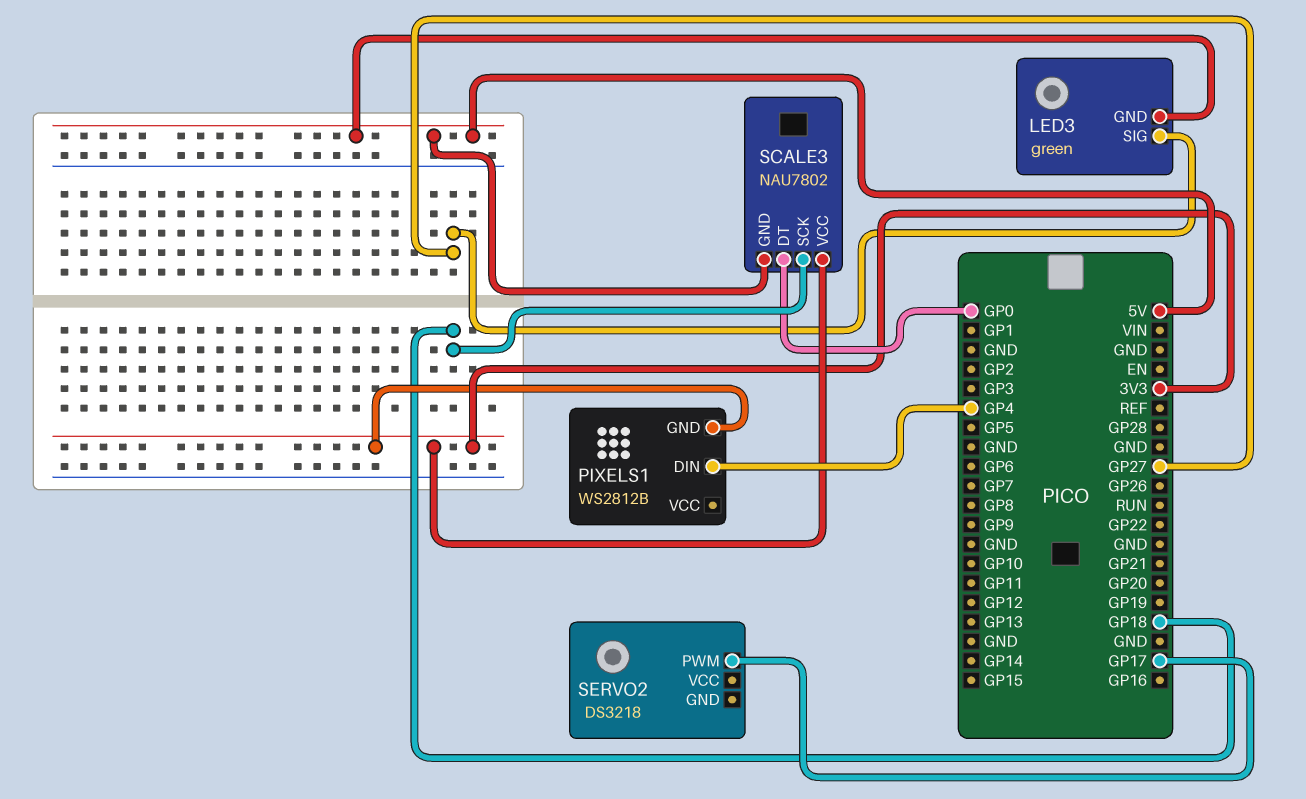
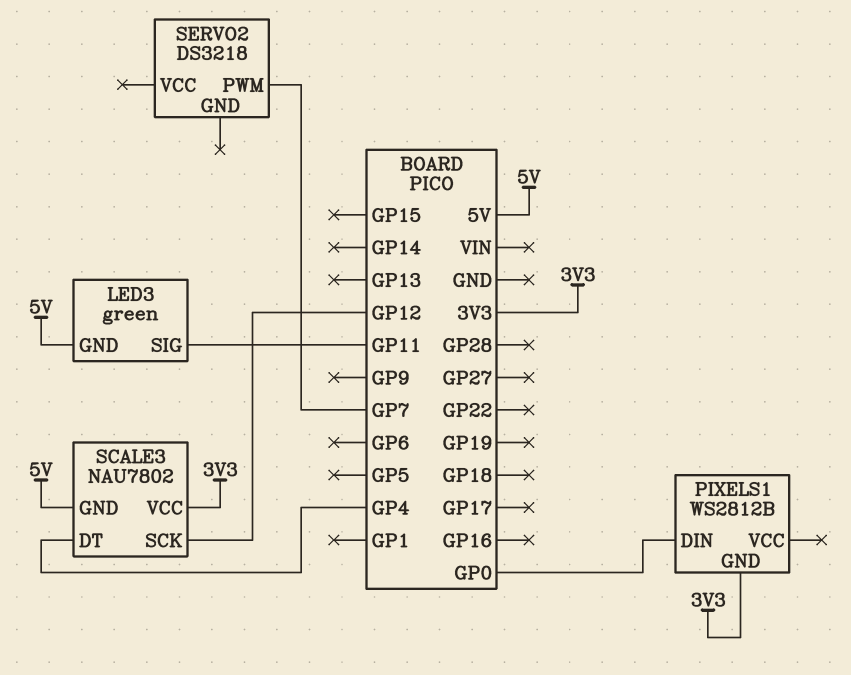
LED3 pin SIG: GP27 -> GP11
PIXELS1 pin DIN: GP4 -> GP0
SCALE3 pin DT: GP0 -> GP4
SCALE3 pin SCK: GP18 -> GP12
SERVO2 pin PWM: GP17 -> GP7

